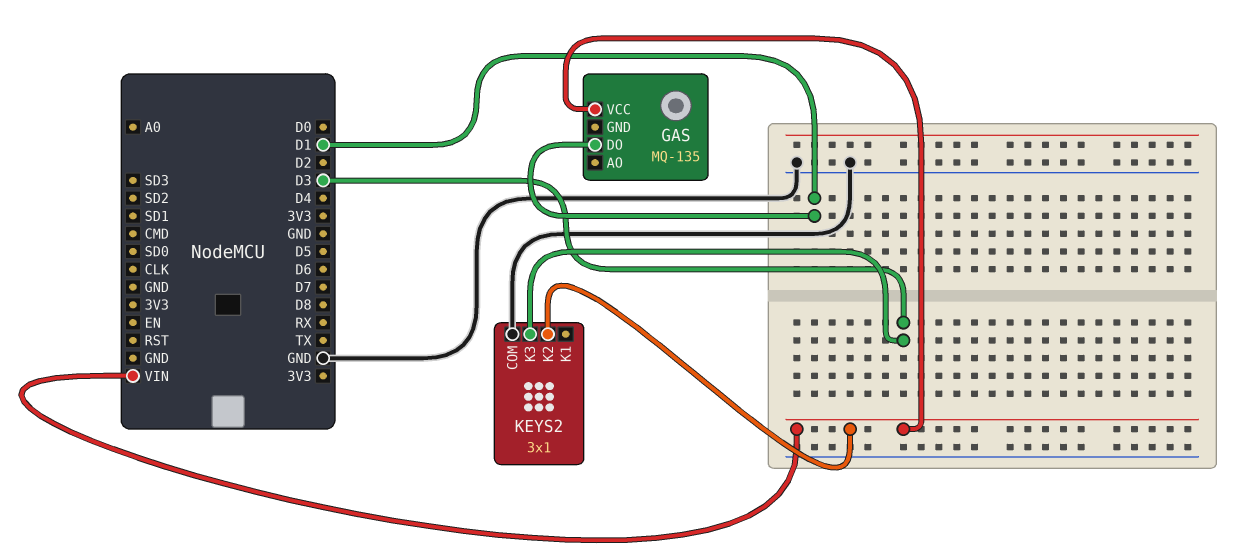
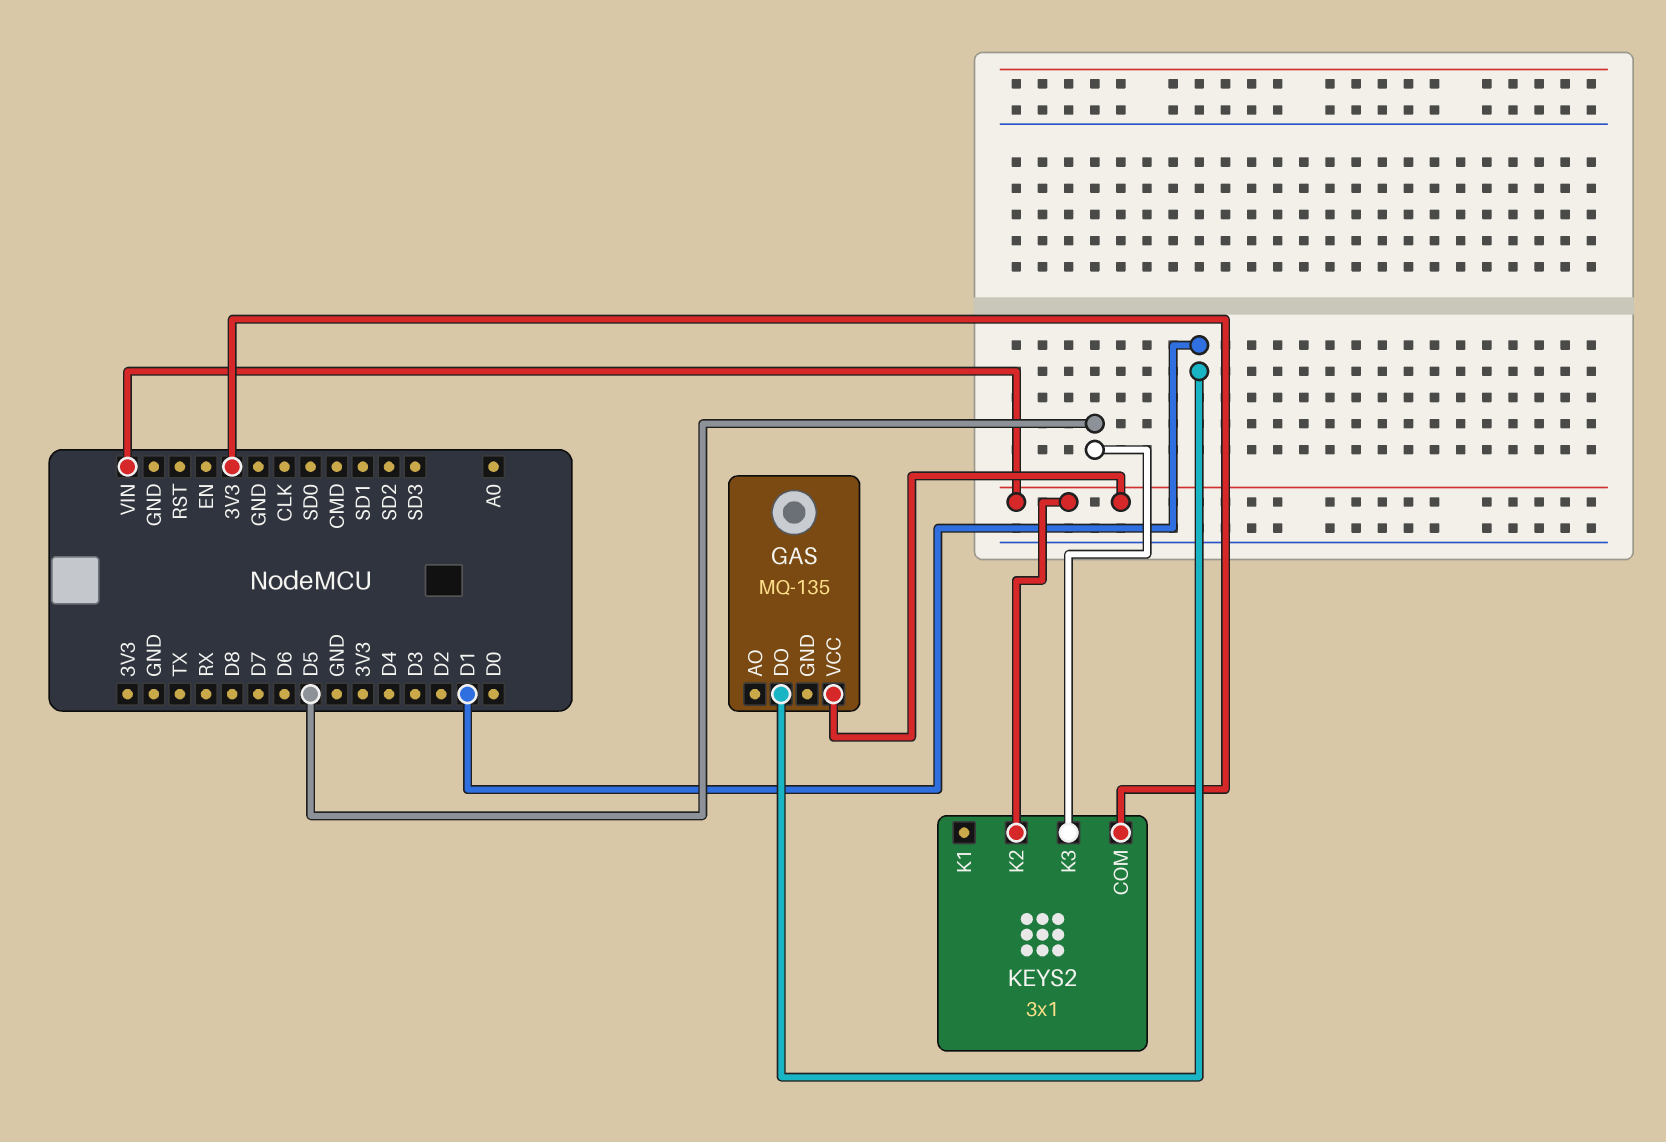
KEYS2 pin COM: GND -> 3V3
KEYS2 pin K3: D3 -> D5

